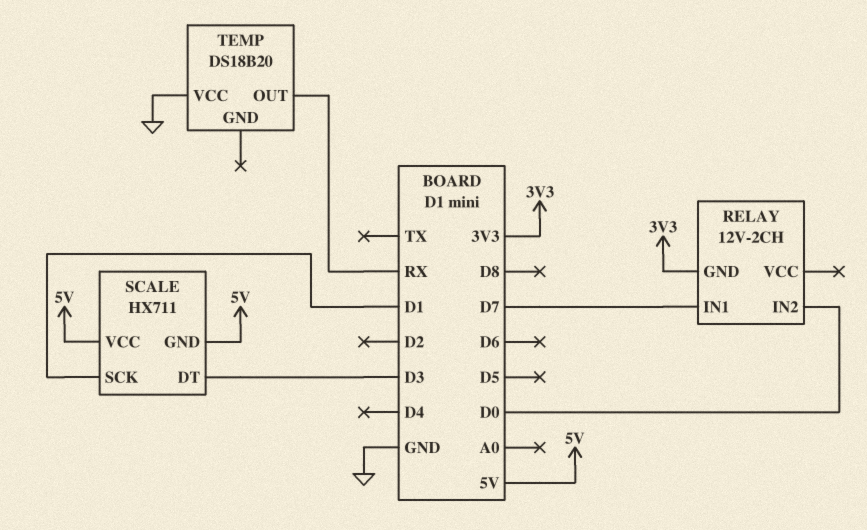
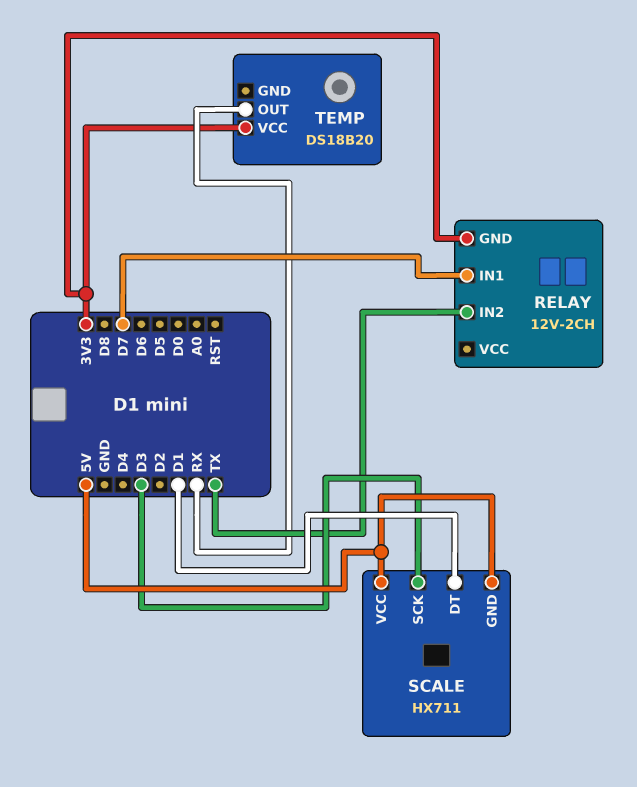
RELAY pin IN2: D0 -> TX
SCALE pin DT: D3 -> D1
SCALE pin SCK: D1 -> D3
TEMP pin VCC: GND -> 3V3

